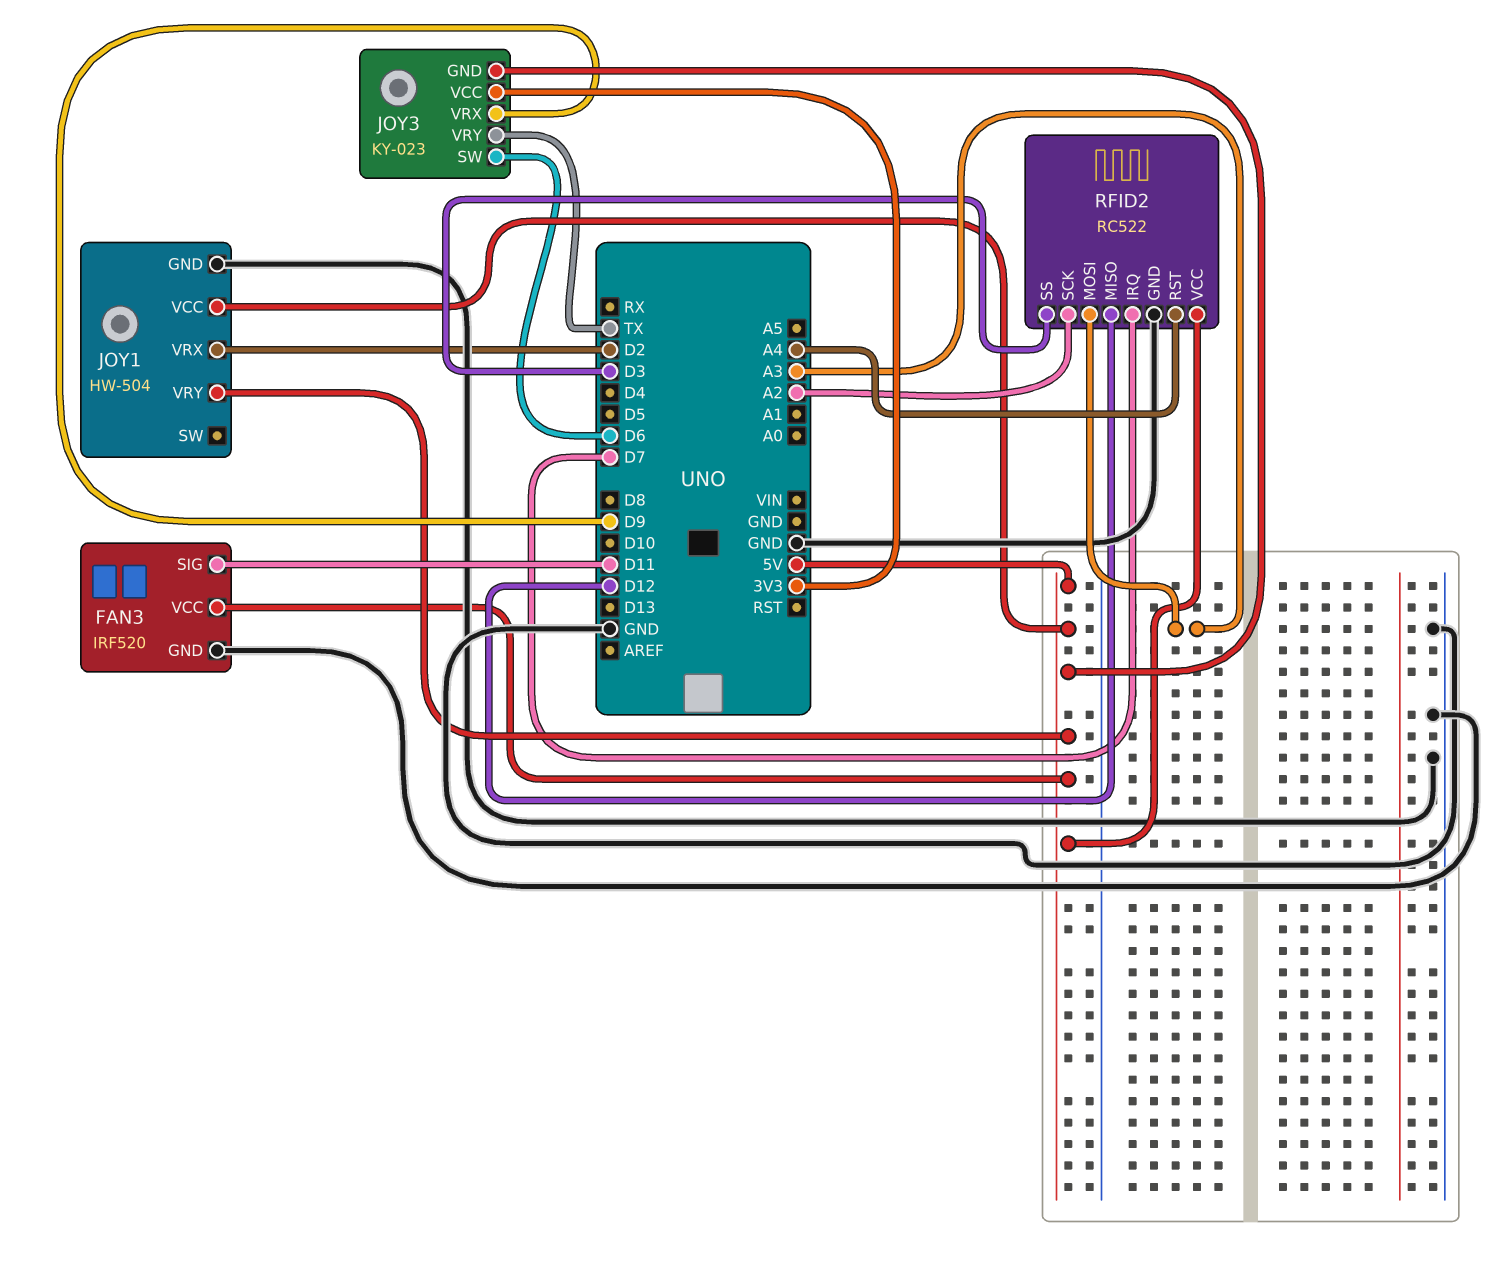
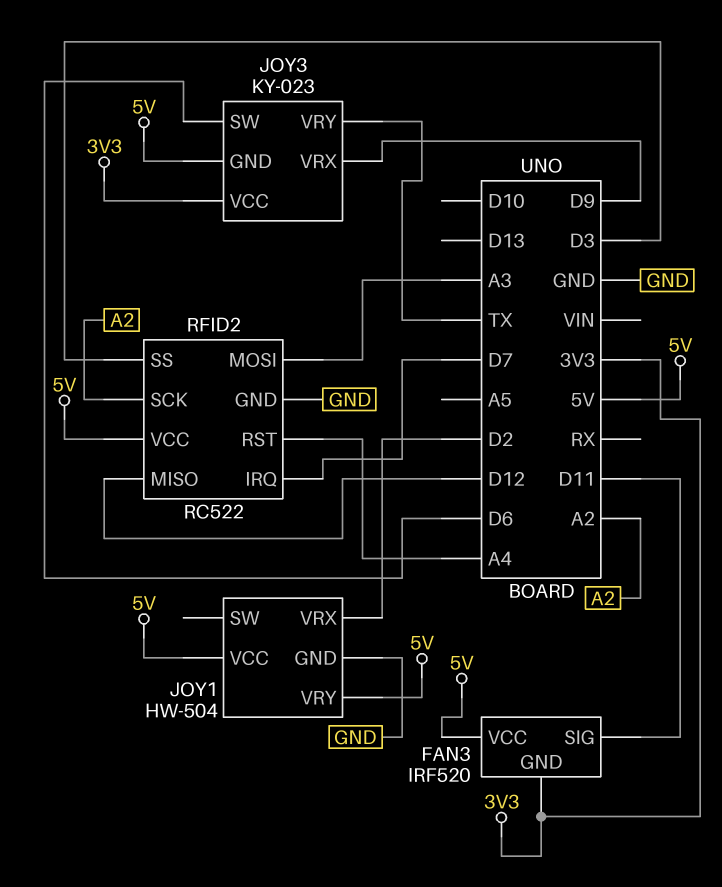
FAN3 pin GND: GND -> 3V3

